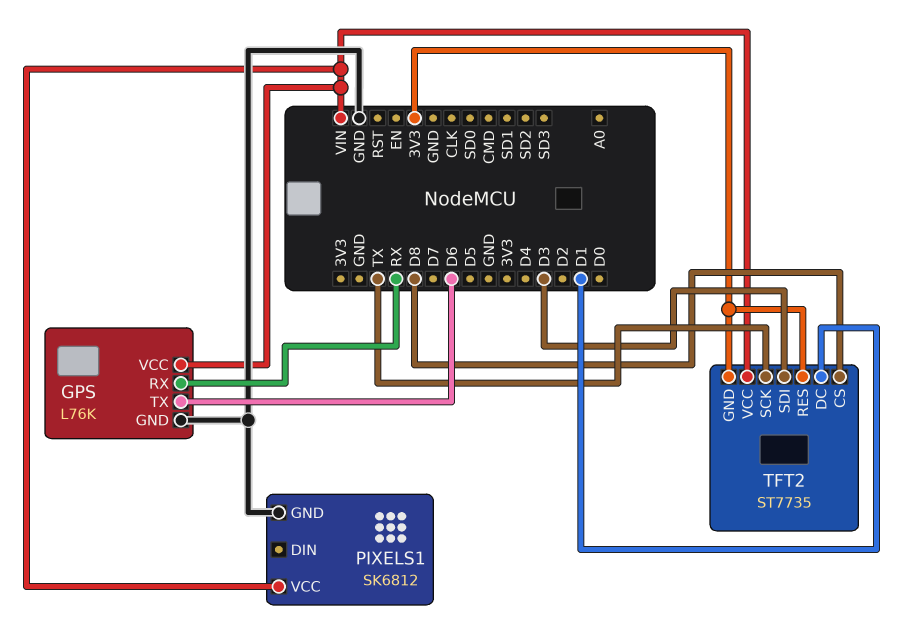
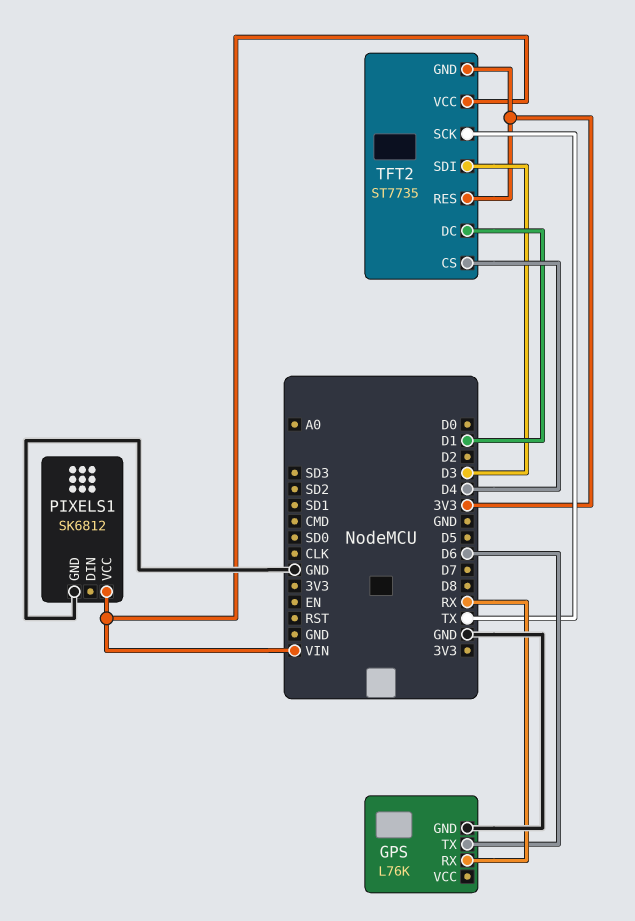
GPS pin VCC: VIN -> none
TFT2 pin CS: D8 -> D4

